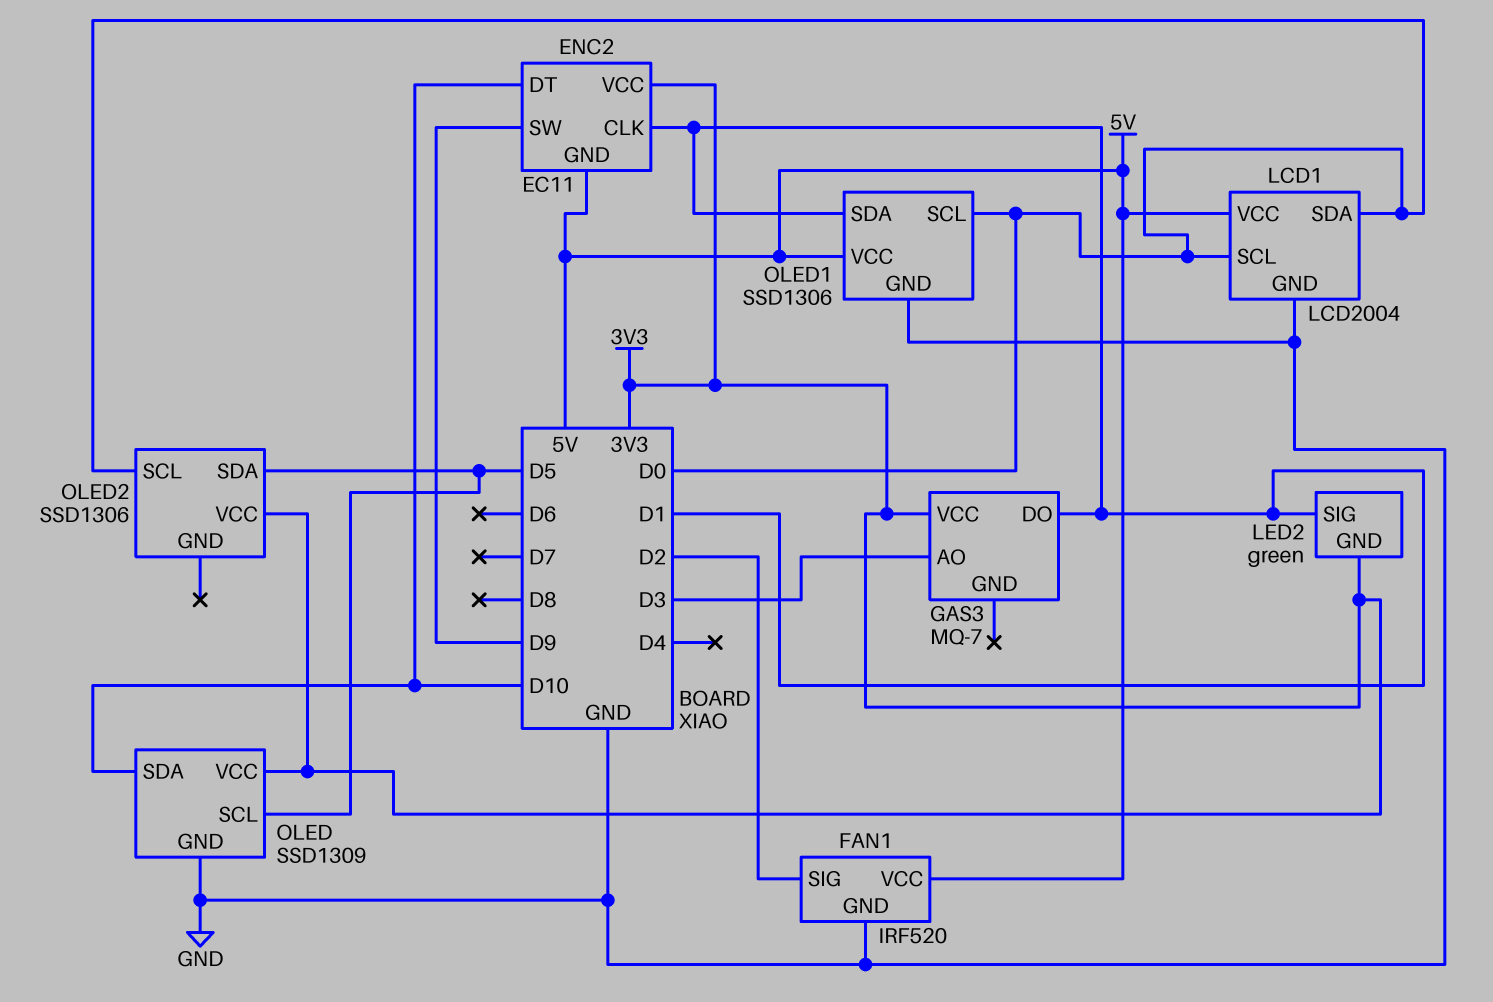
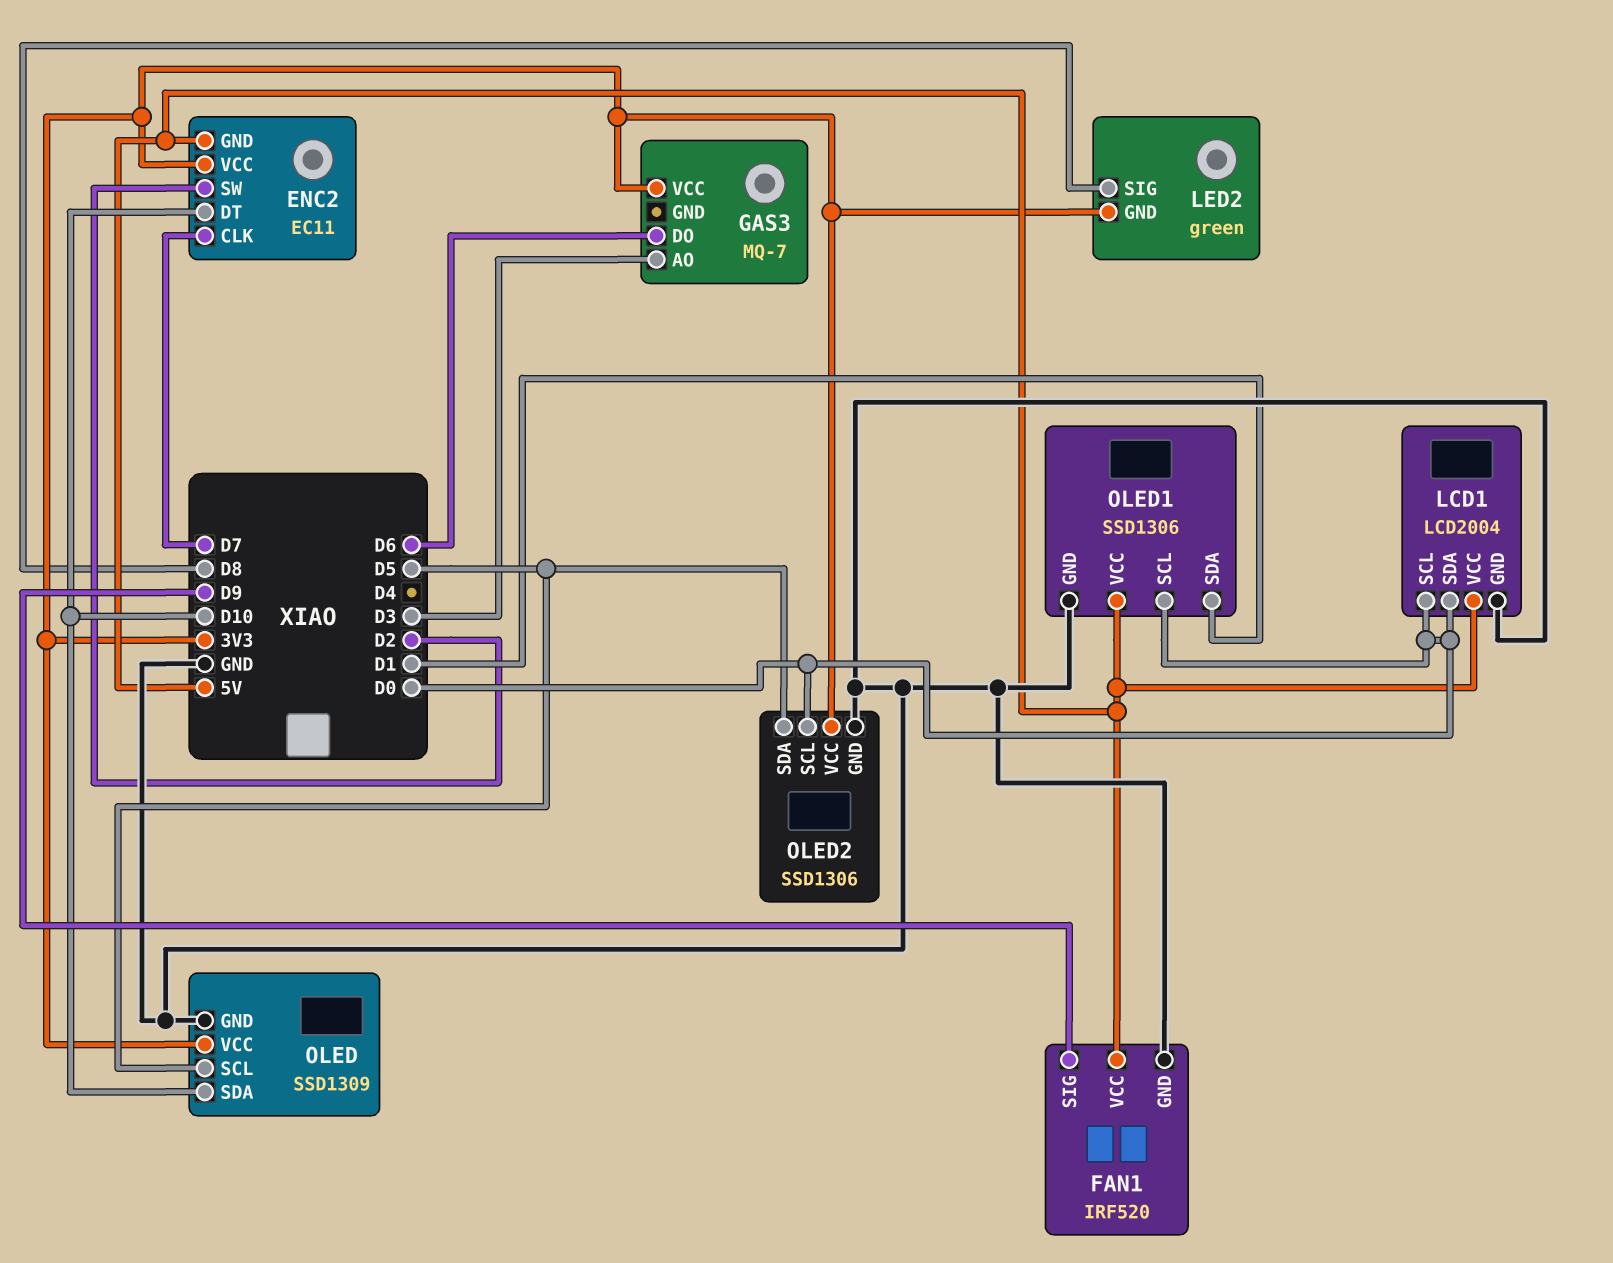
ENC2 pin CLK: D1 -> D7
ENC2 pin SW: D9 -> D2
FAN1 pin SIG: D2 -> D9
GAS3 pin DO: D1 -> D6
LED2 pin SIG: D1 -> D8
OLED2 pin GND: none -> GND

